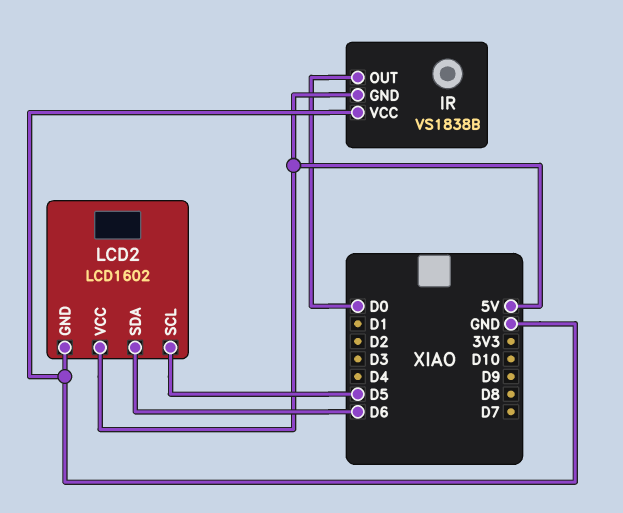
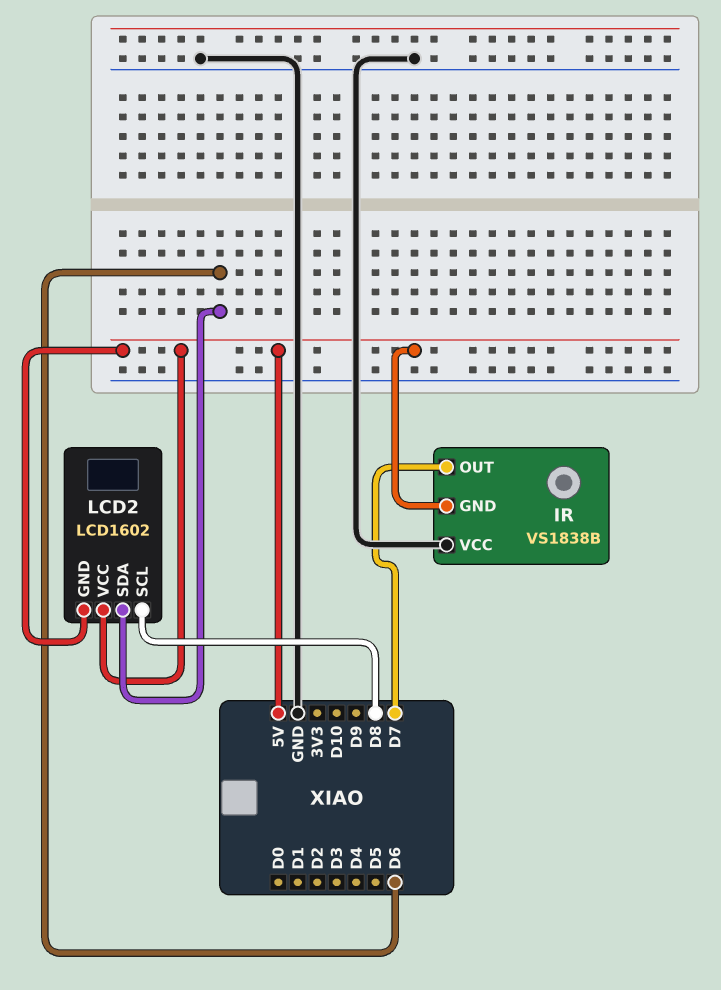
IR pin OUT: D0 -> D7
LCD2 pin GND: GND -> 5V
LCD2 pin SCL: D5 -> D8

